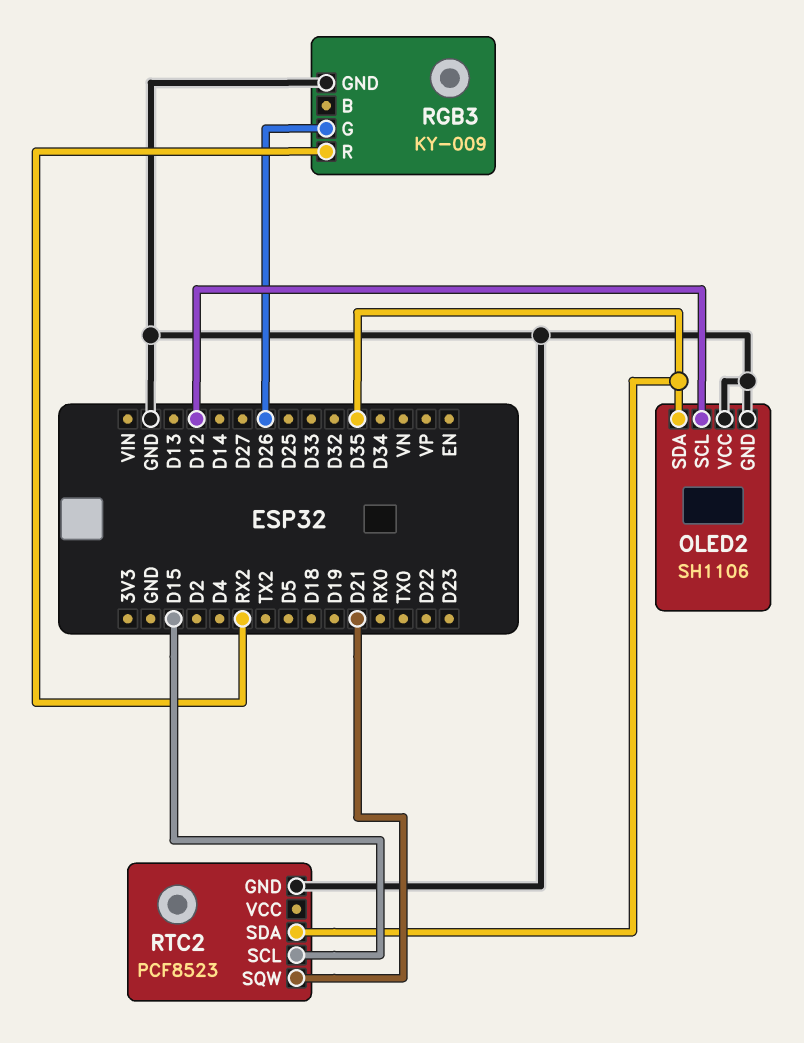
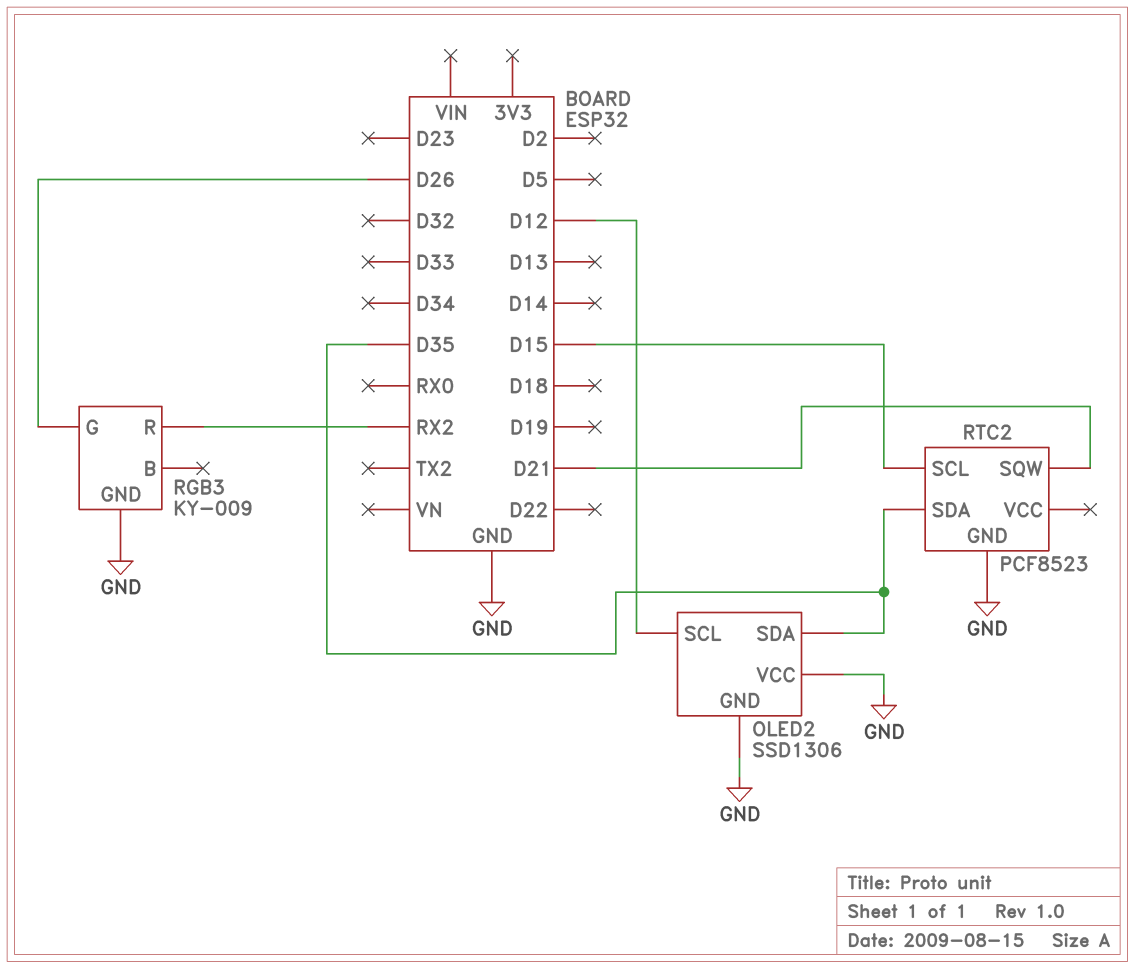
OLED2: SH1106 -> SSD1306

